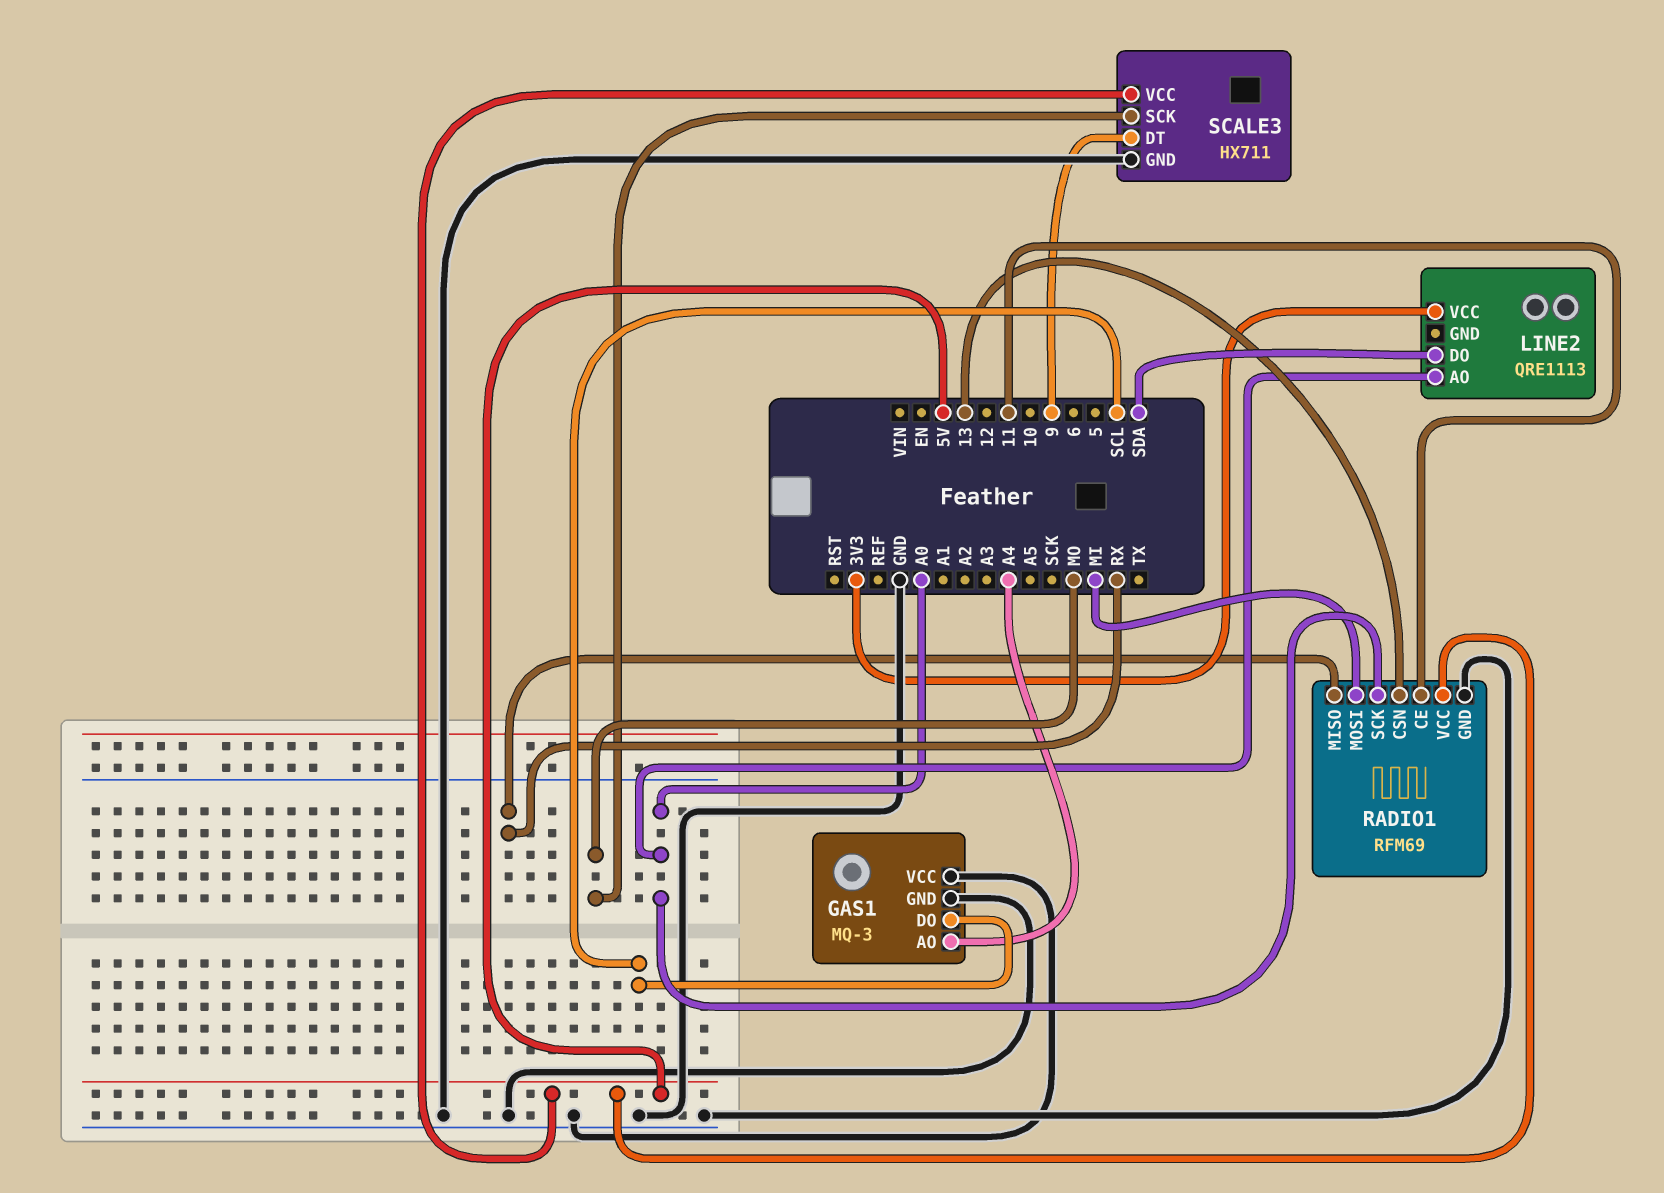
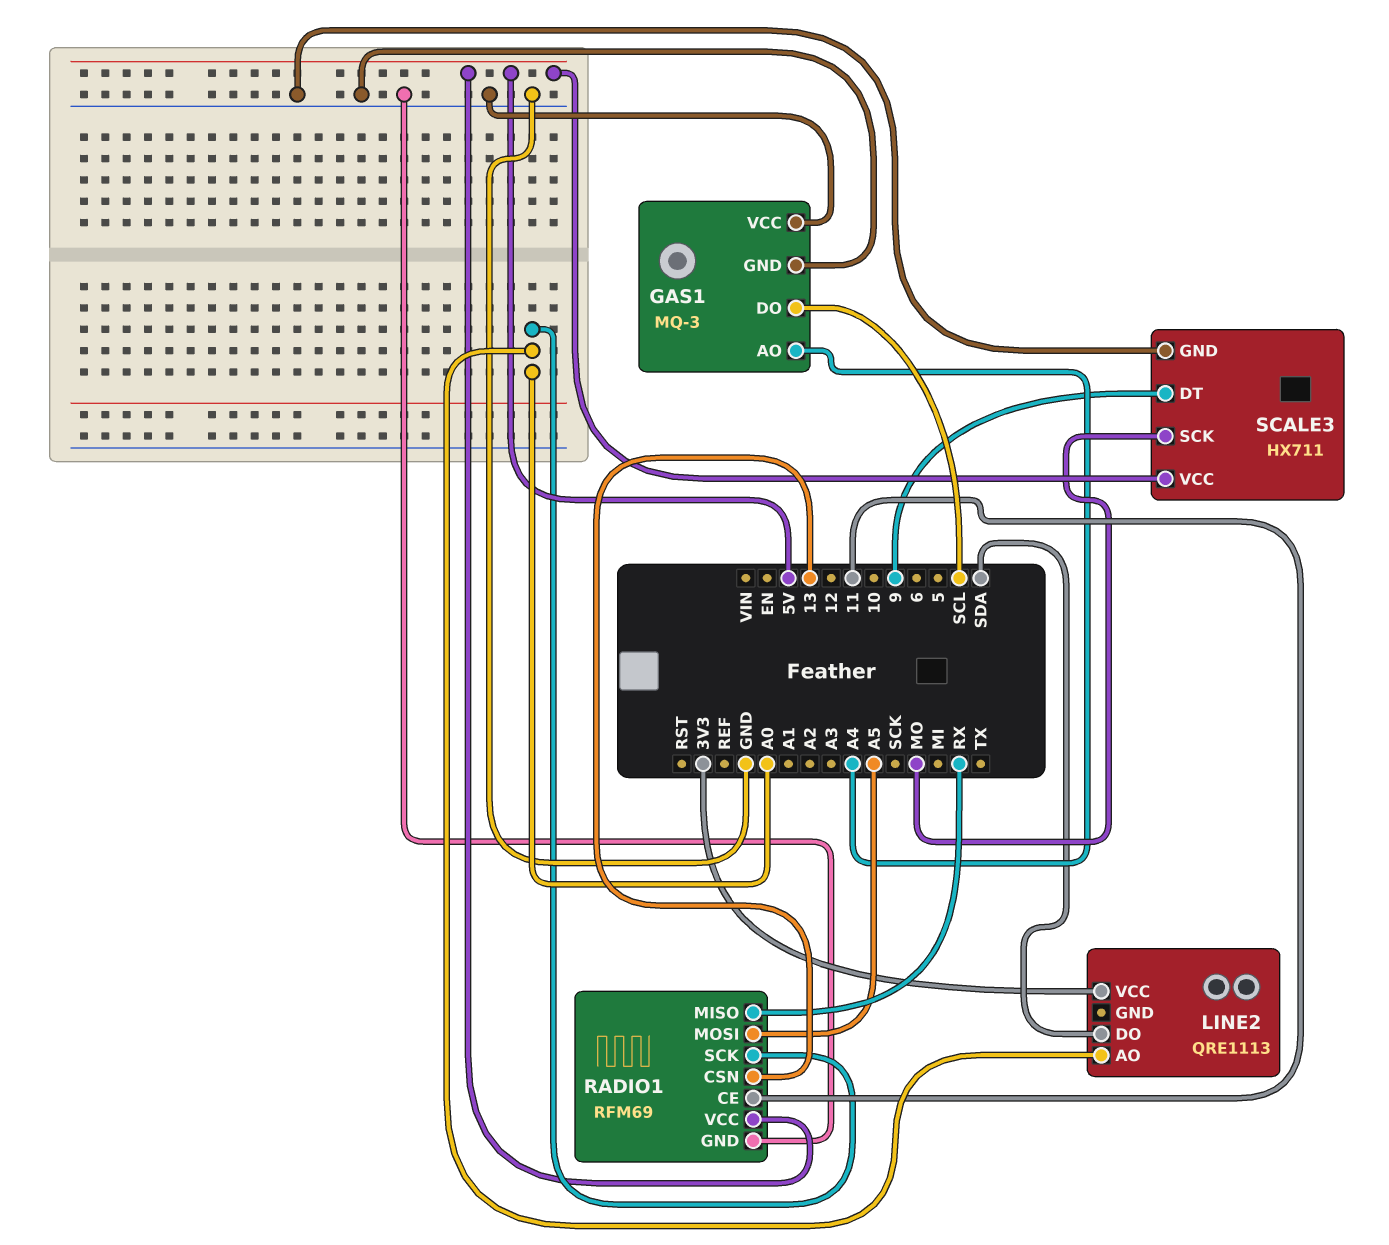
RADIO1 pin MOSI: MI -> A5

